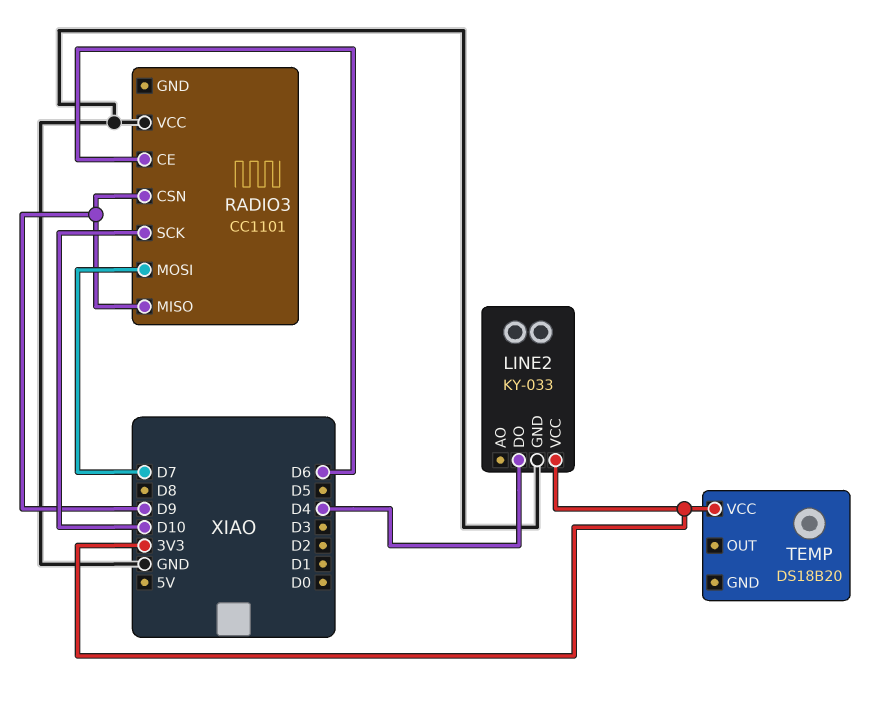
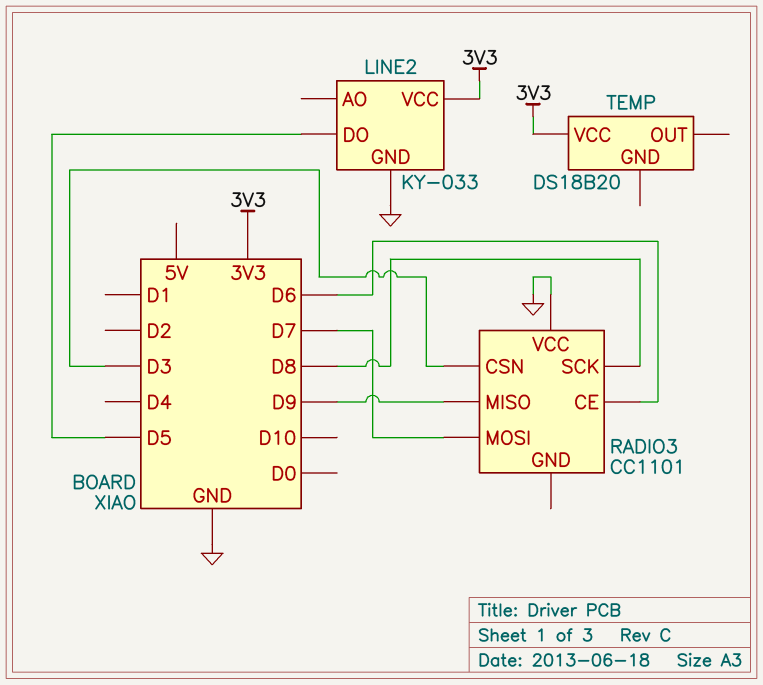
LINE2 pin DO: D4 -> D5
RADIO3 pin CSN: D9 -> D3
RADIO3 pin SCK: D10 -> D8

